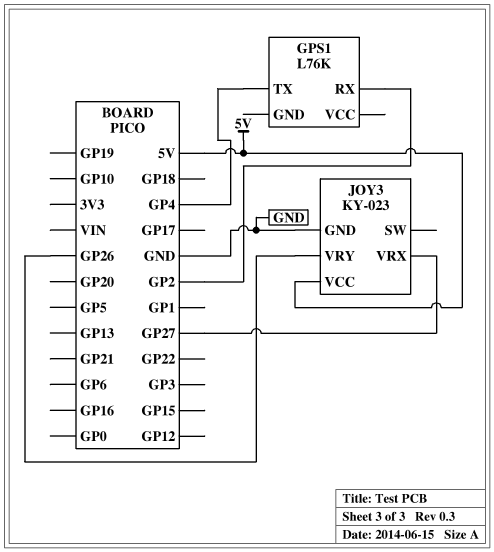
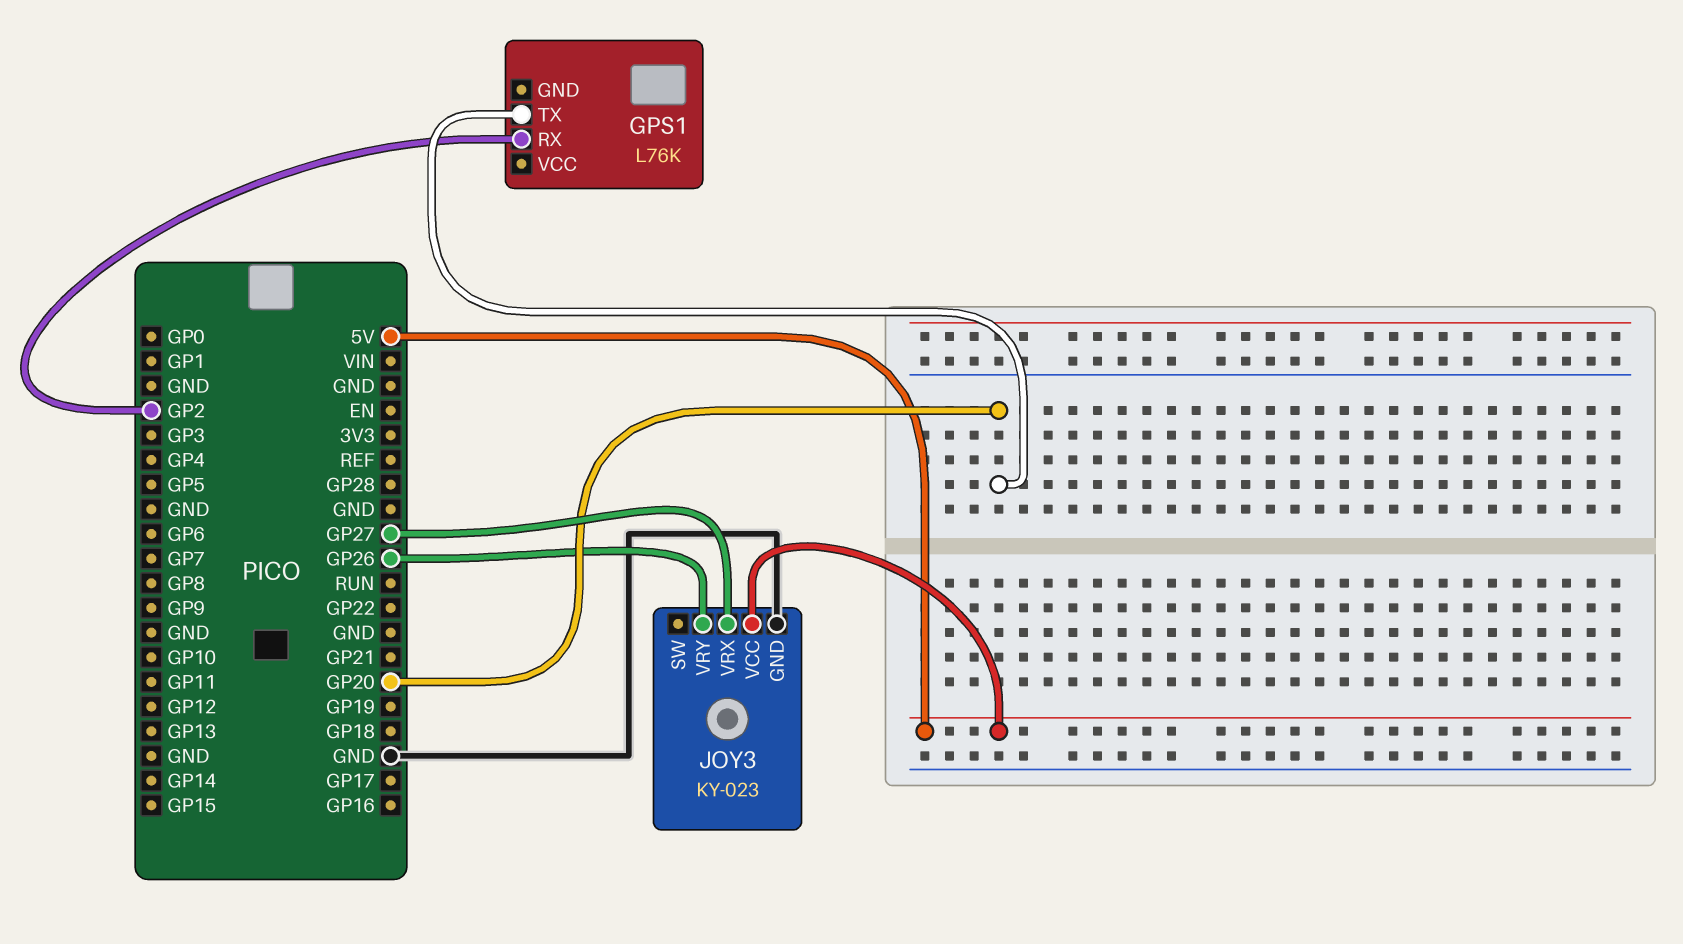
GPS1 pin TX: GP4 -> GP20

